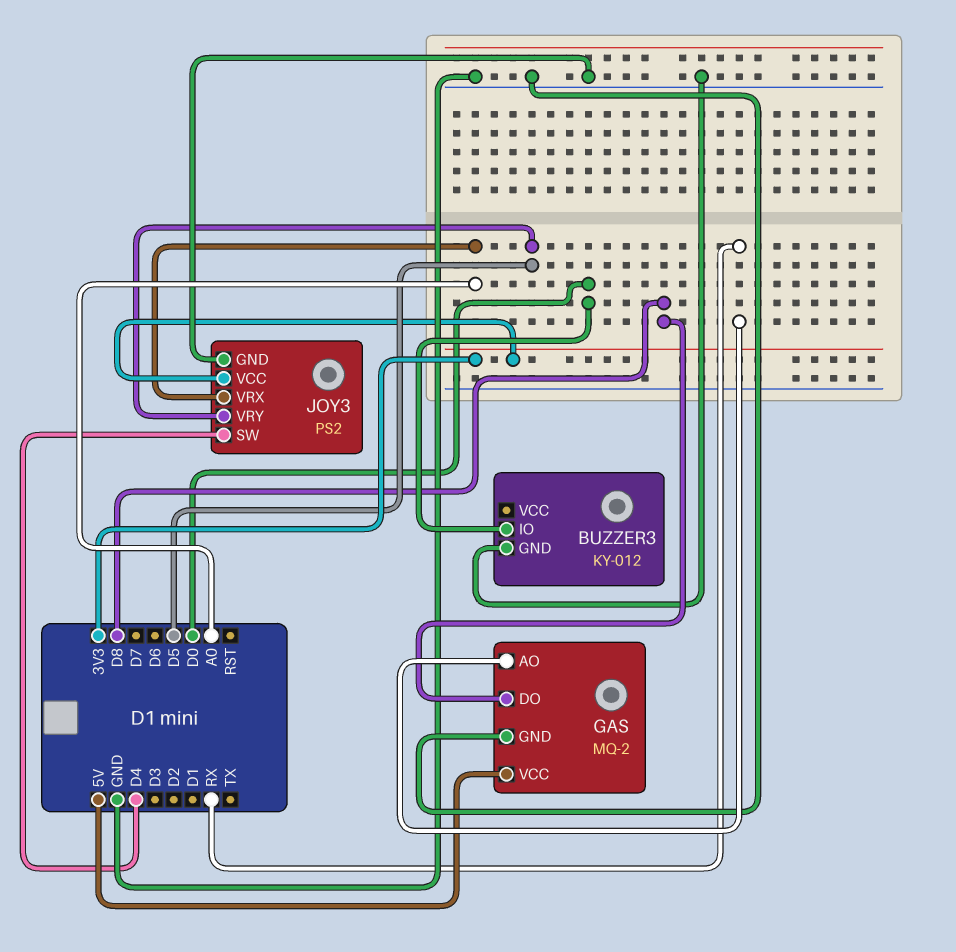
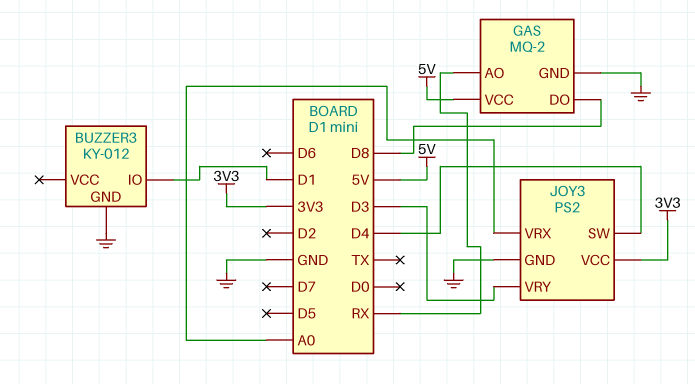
BUZZER3 pin IO: D0 -> D1
JOY3 pin VRY: D5 -> D3

